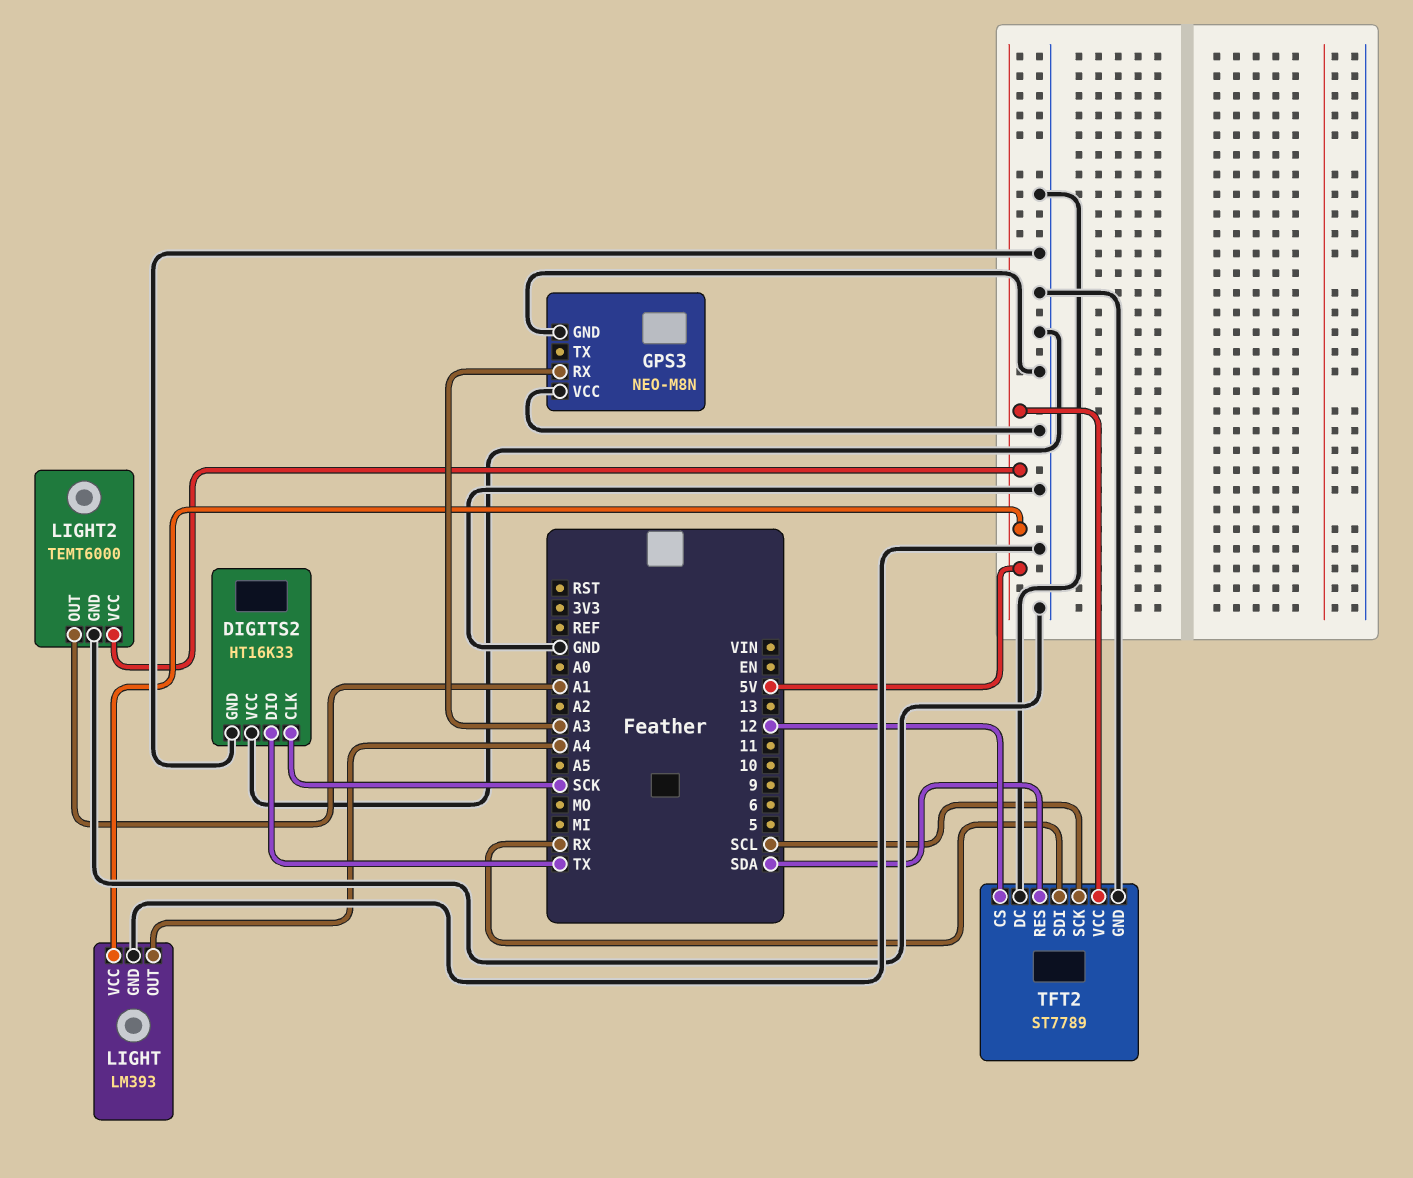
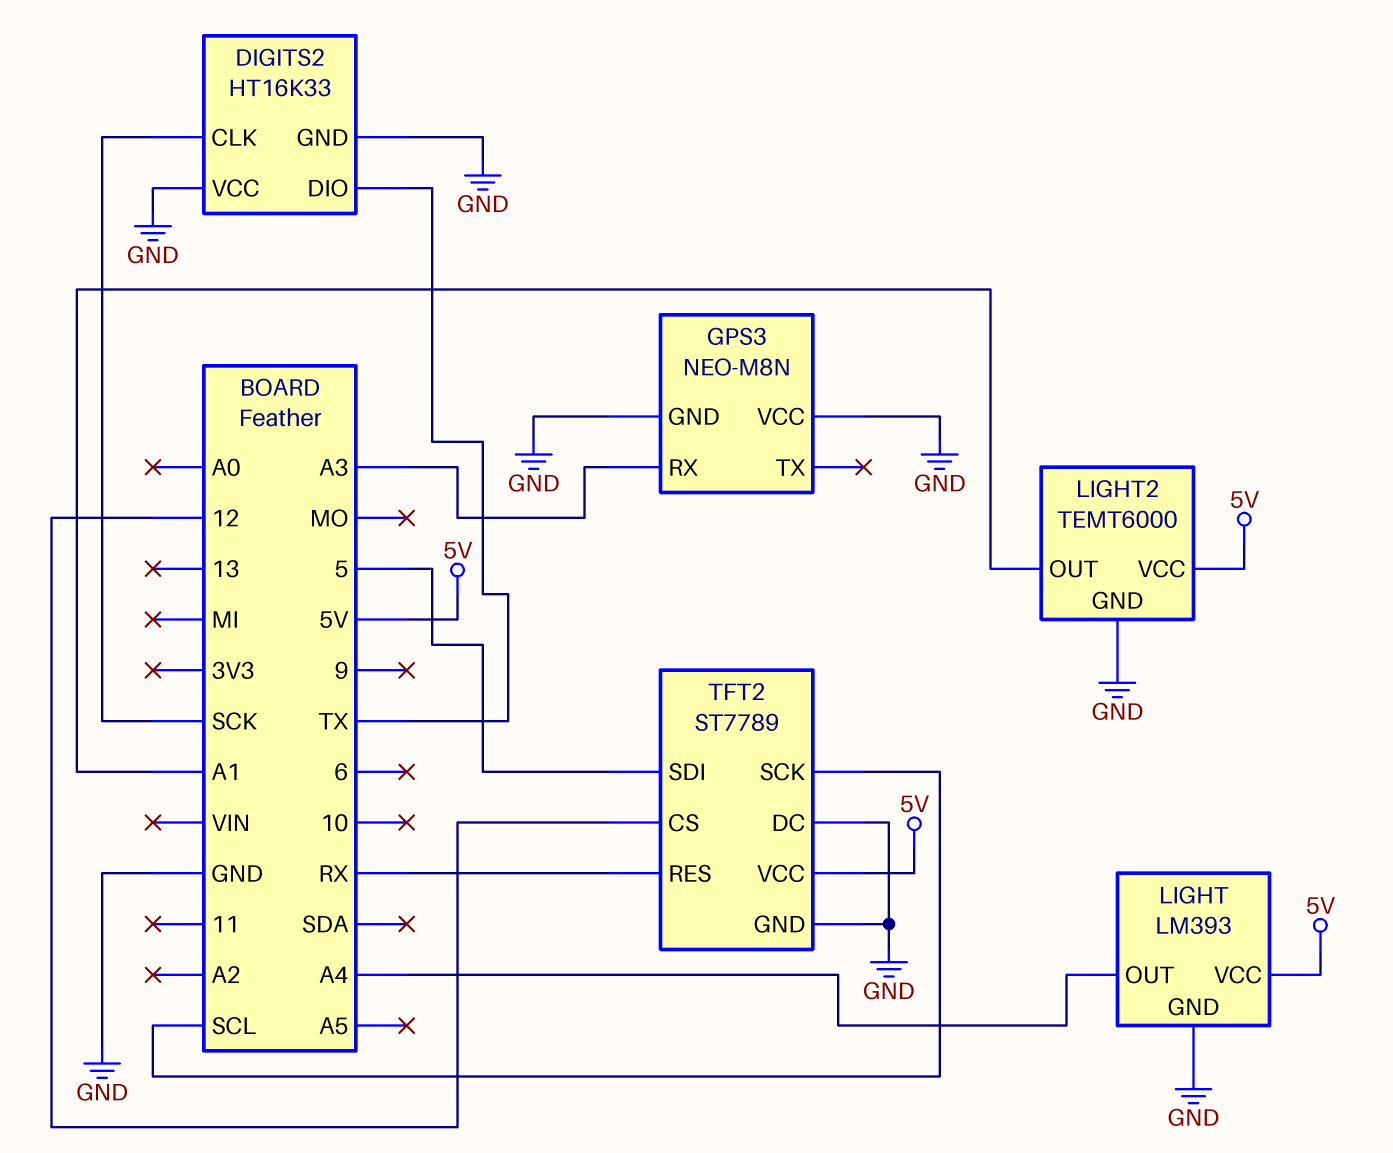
TFT2 pin RES: SDA -> RX
TFT2 pin SDI: RX -> 5

